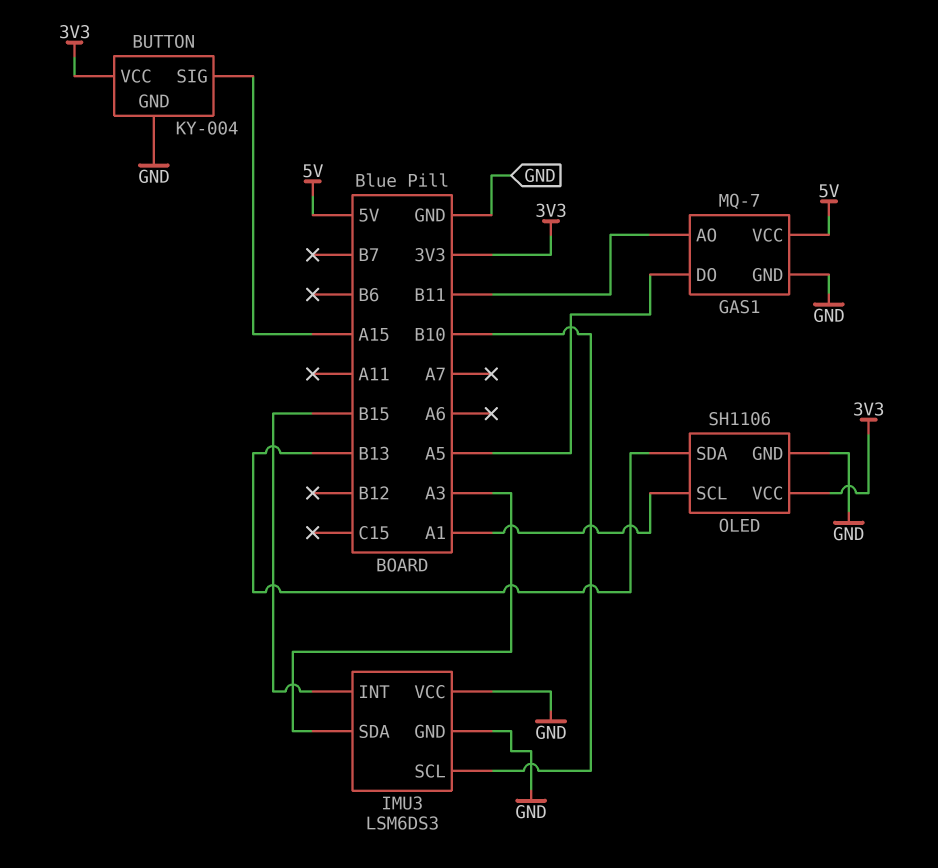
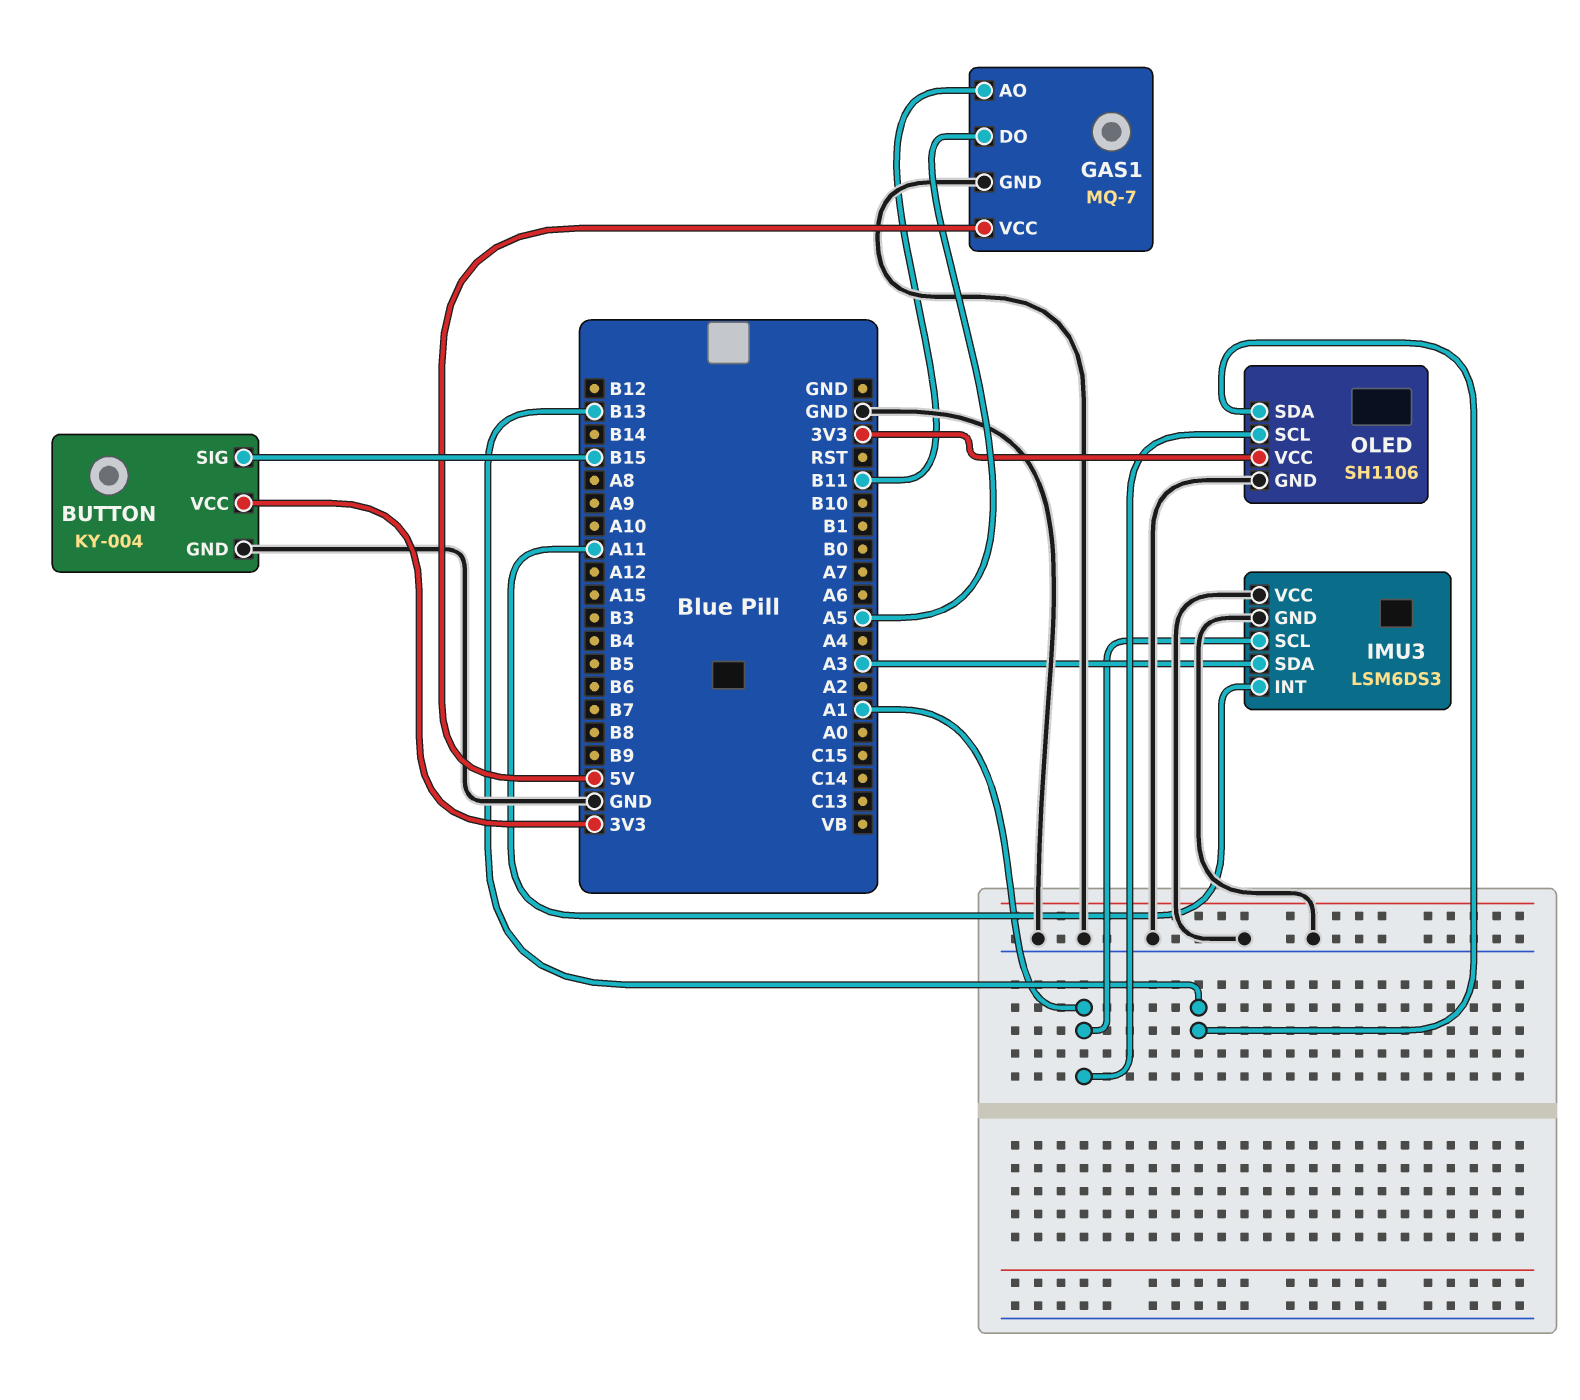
BUTTON pin SIG: A15 -> B15
IMU3 pin INT: B15 -> A11
IMU3 pin SCL: B10 -> A1

